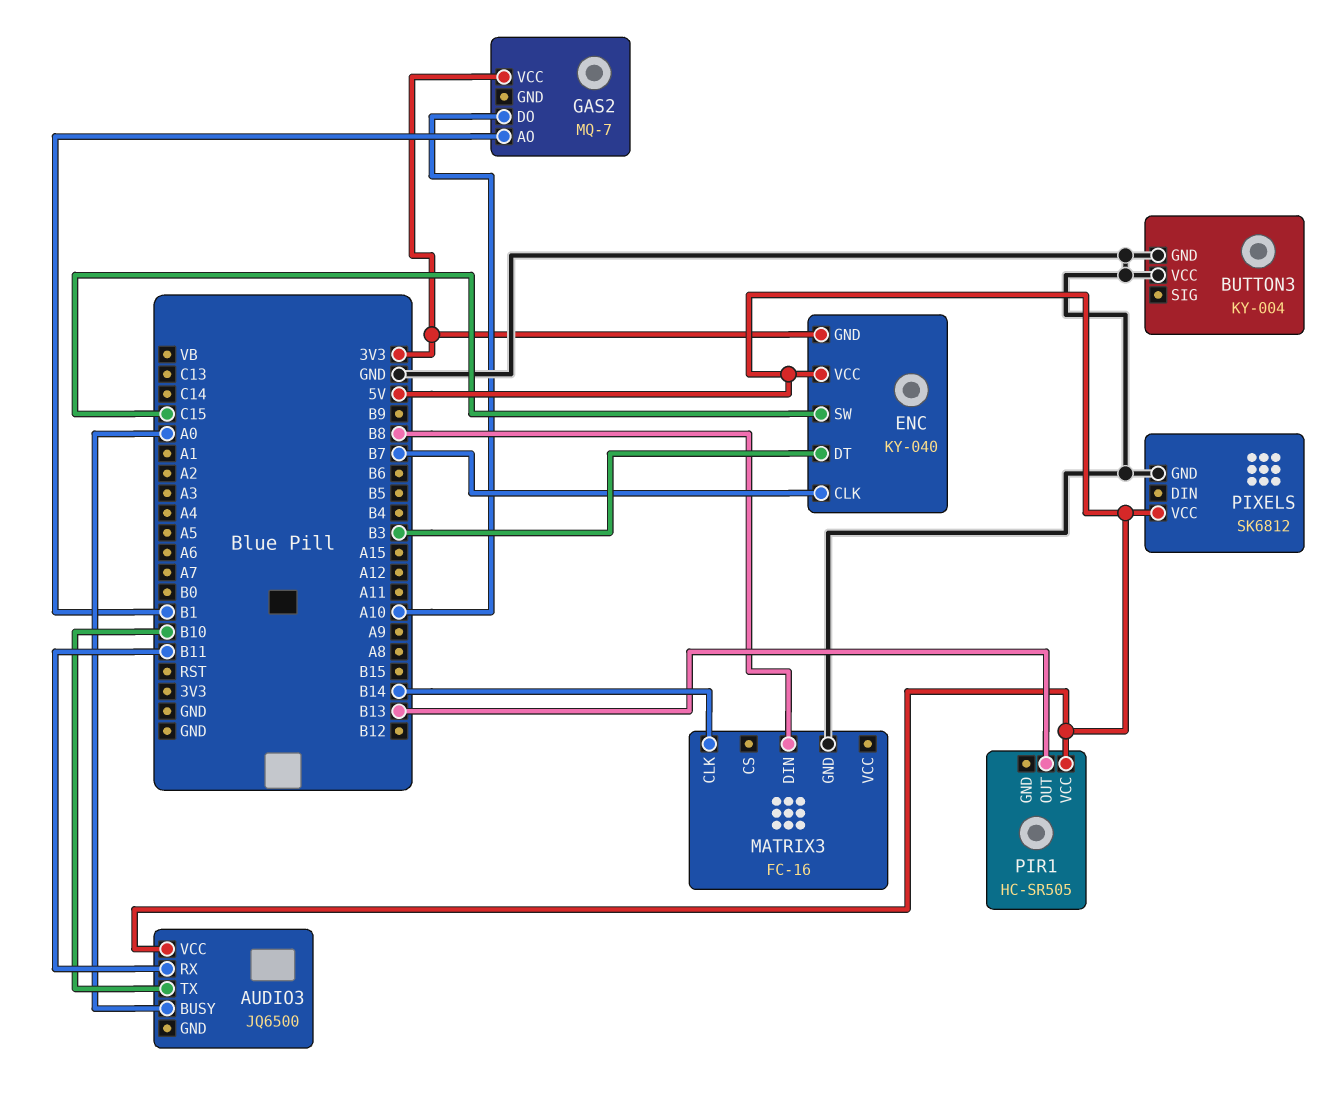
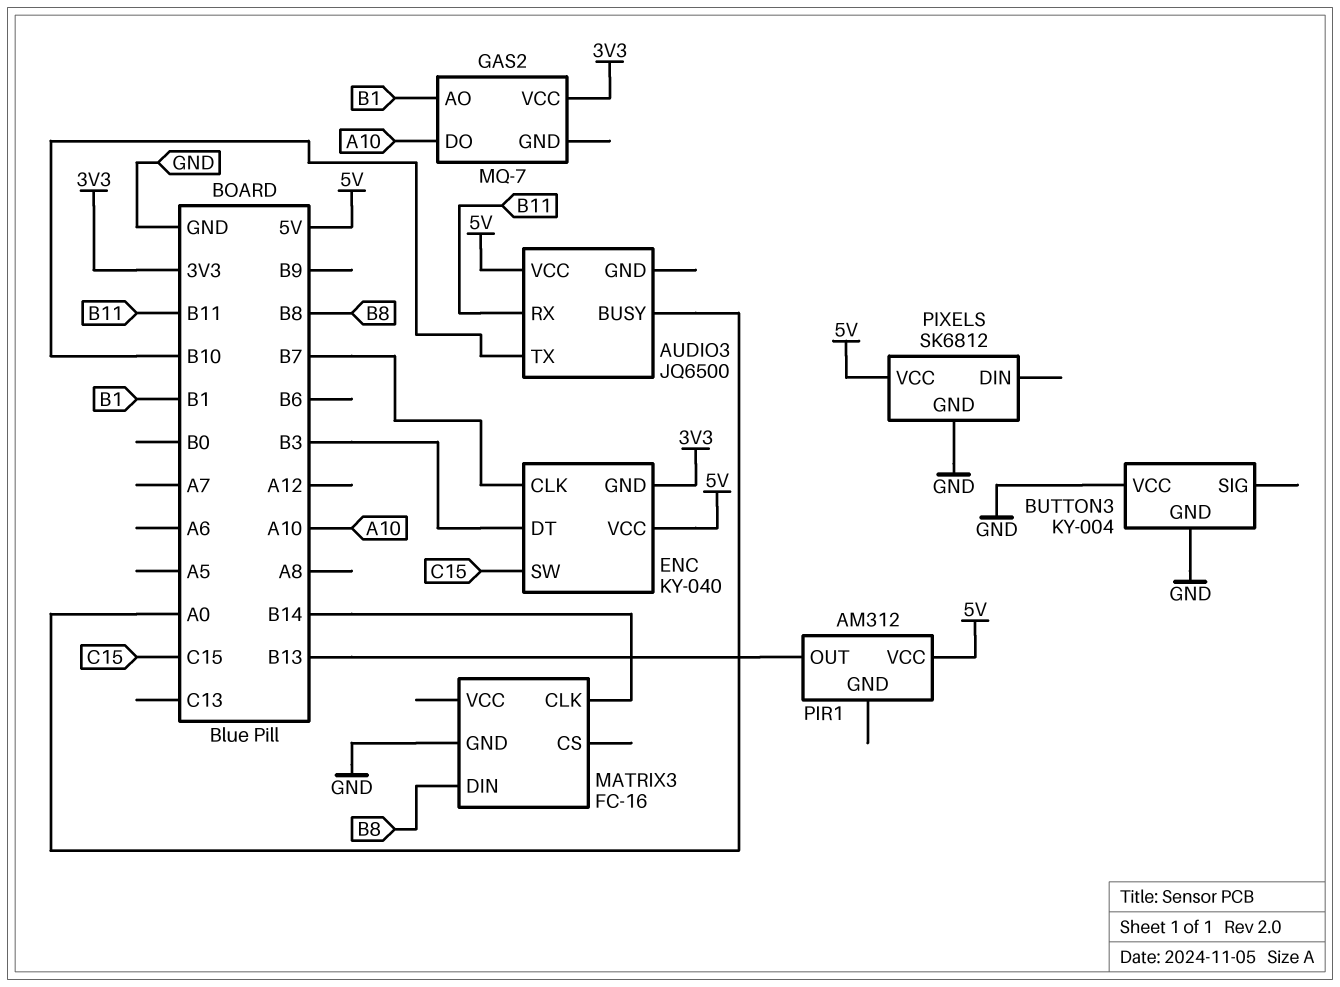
PIR1: HC-SR505 -> AM312

